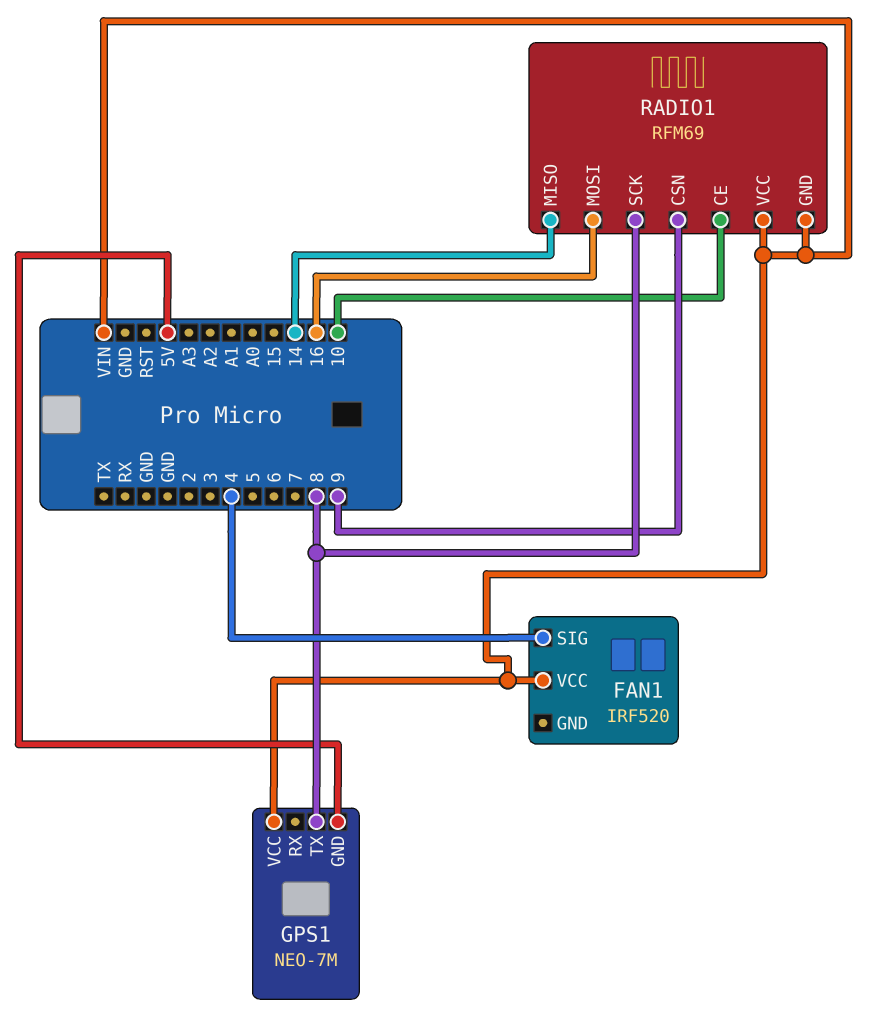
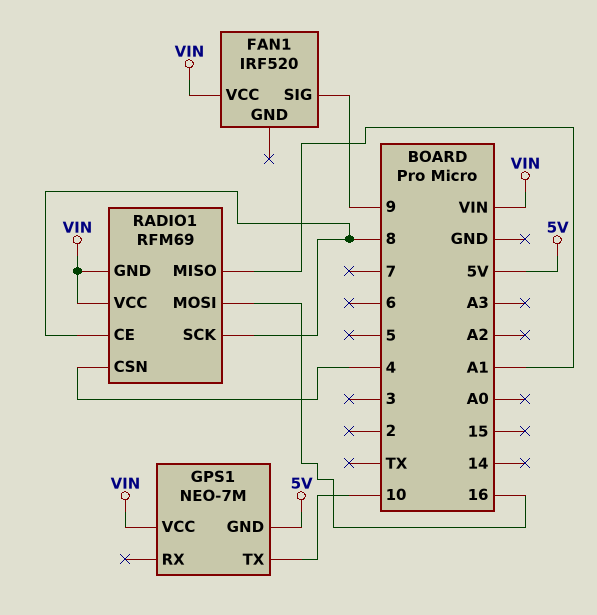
FAN1 pin SIG: 4 -> 9
GPS1 pin TX: 8 -> 10
RADIO1 pin CE: 10 -> 8
RADIO1 pin CSN: 9 -> 4
RADIO1 pin MISO: 14 -> A1

